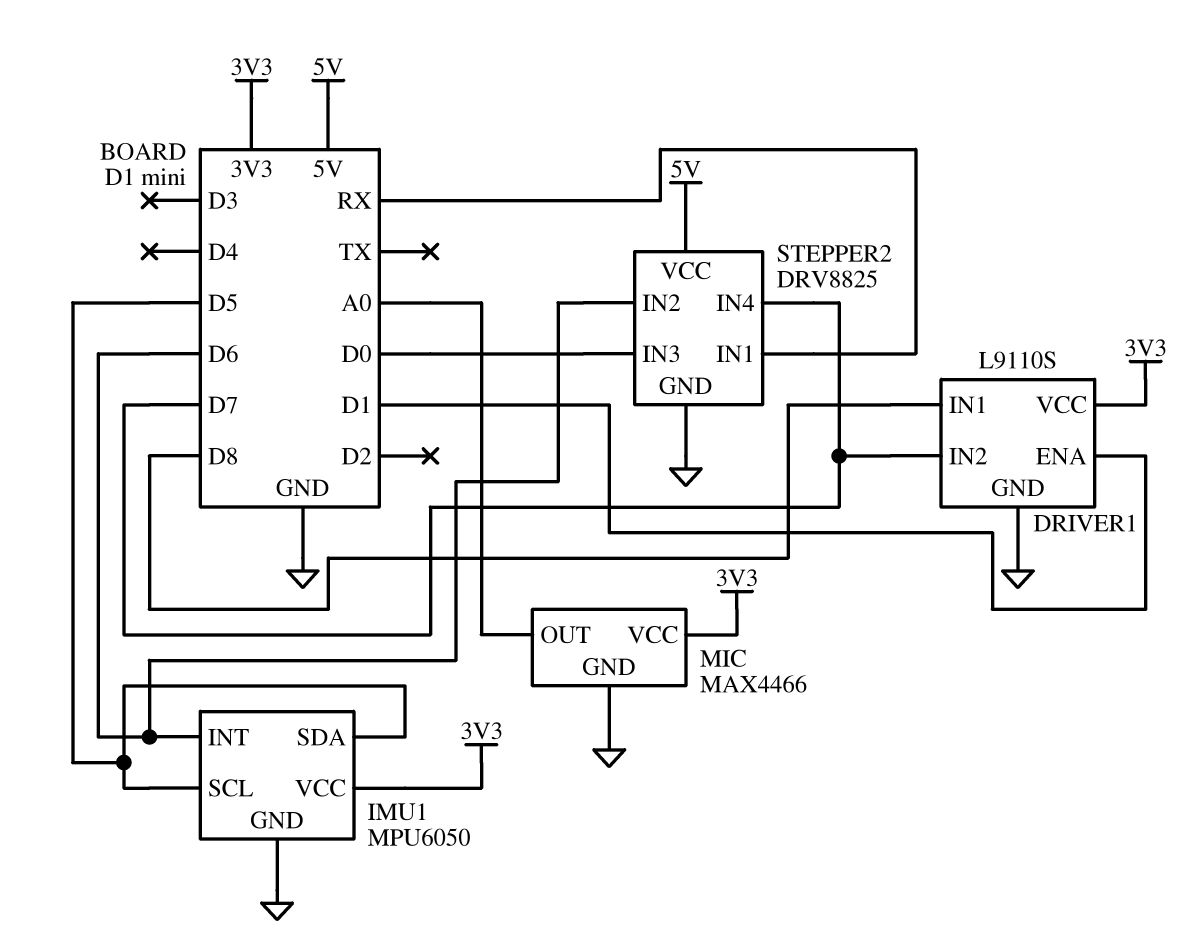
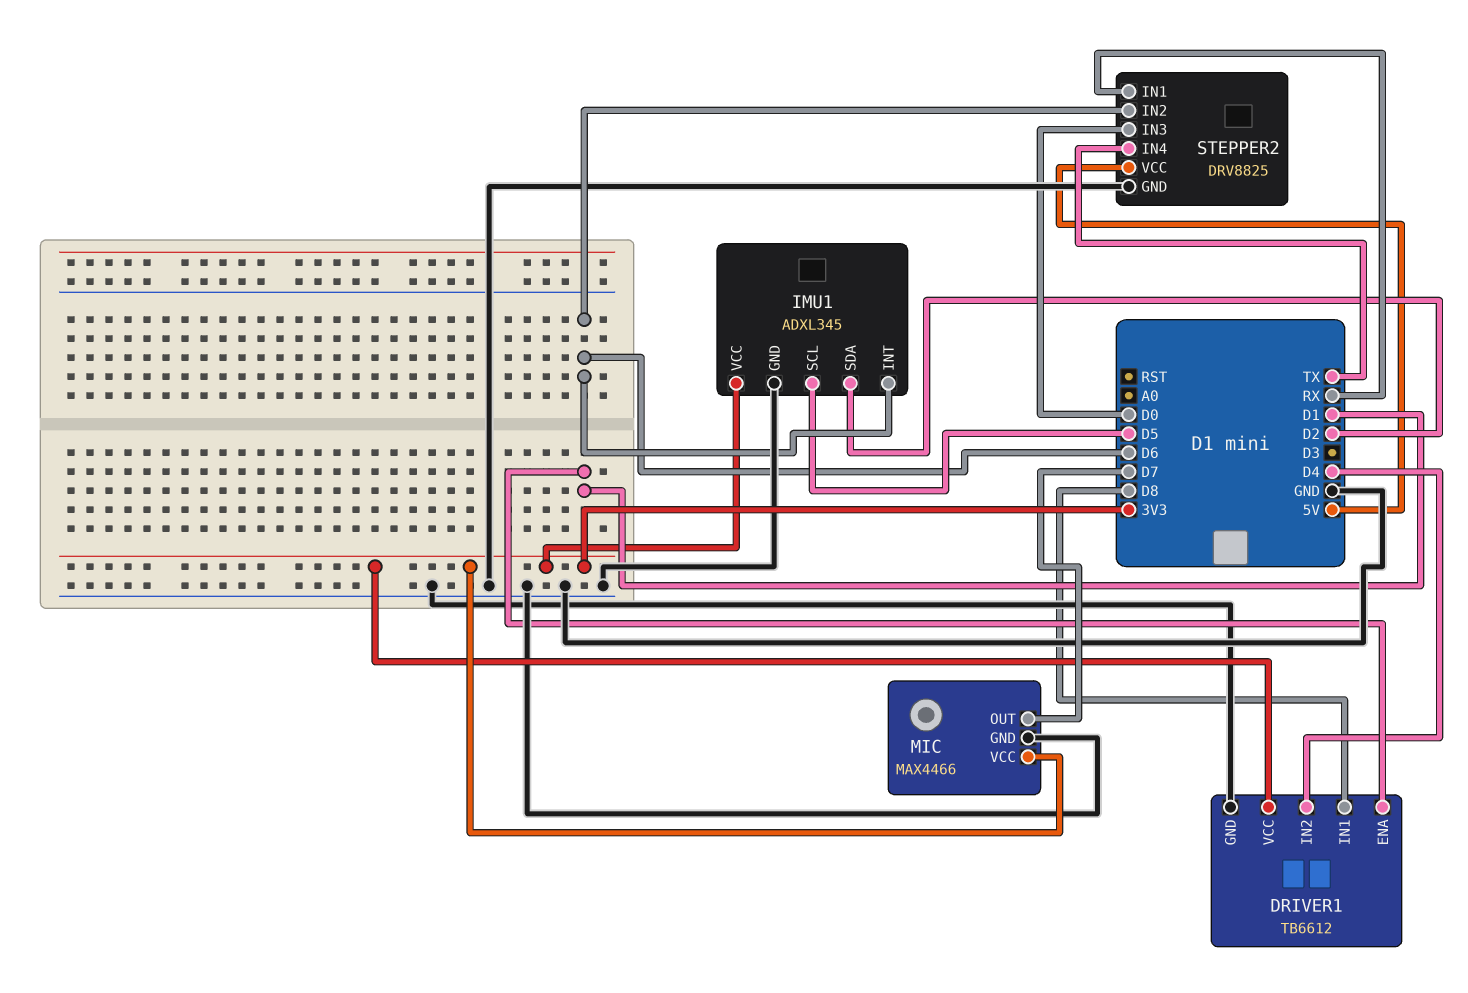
DRIVER1: L9110S -> TB6612
DRIVER1 pin IN2: D7 -> D4
IMU1: MPU6050 -> ADXL345
IMU1 pin SDA: D5 -> D2
MIC pin OUT: A0 -> D7
STEPPER2 pin IN4: D7 -> TX

